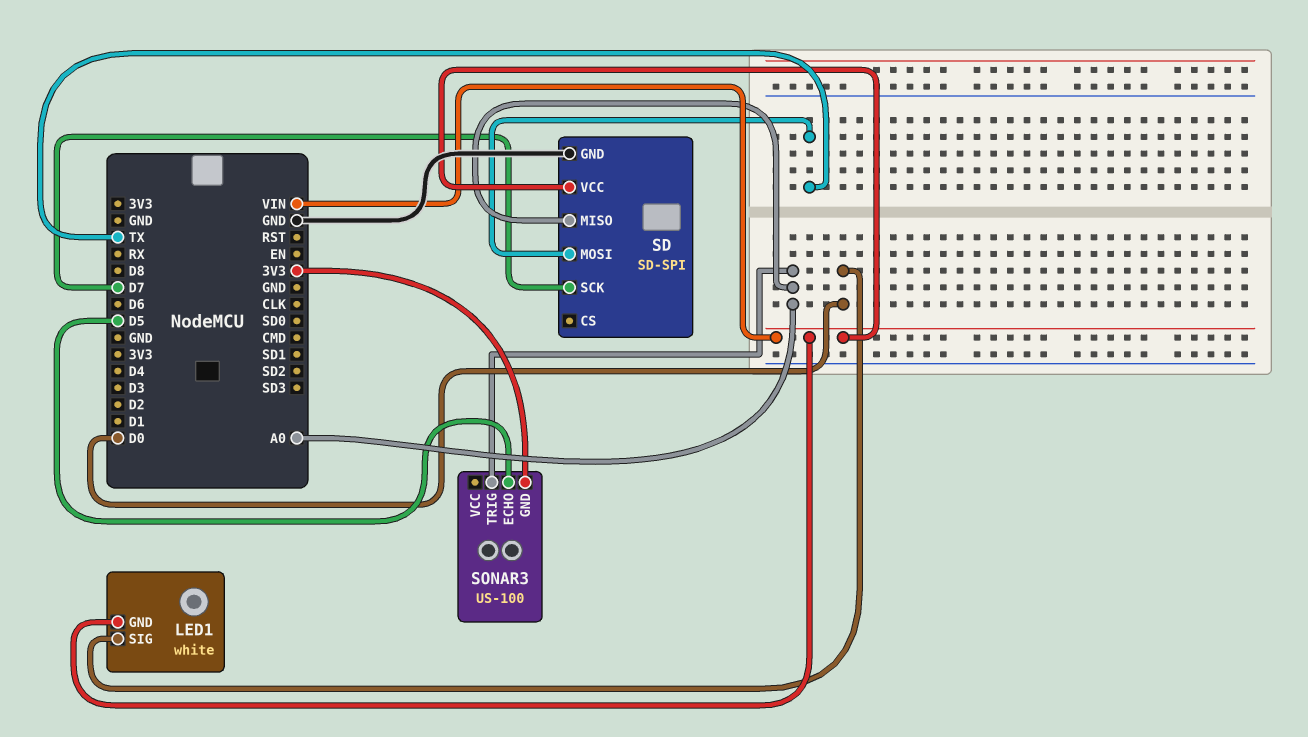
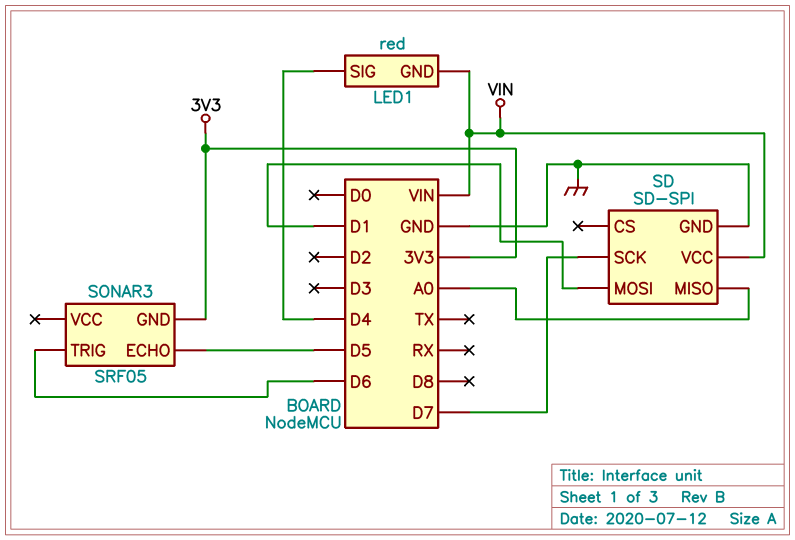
LED1: white -> red
LED1 pin SIG: D0 -> D4
SD pin MOSI: TX -> D1
SONAR3: US-100 -> SRF05
SONAR3 pin TRIG: A0 -> D6

